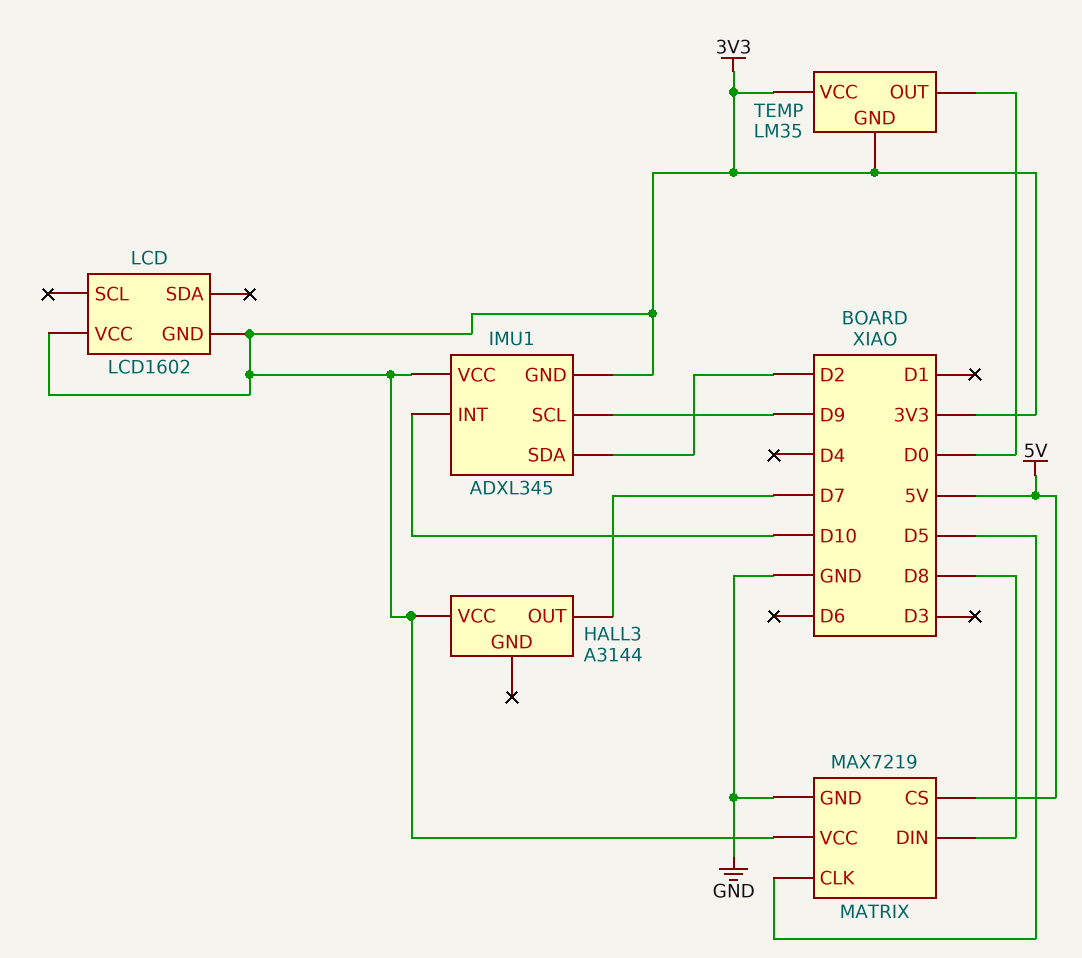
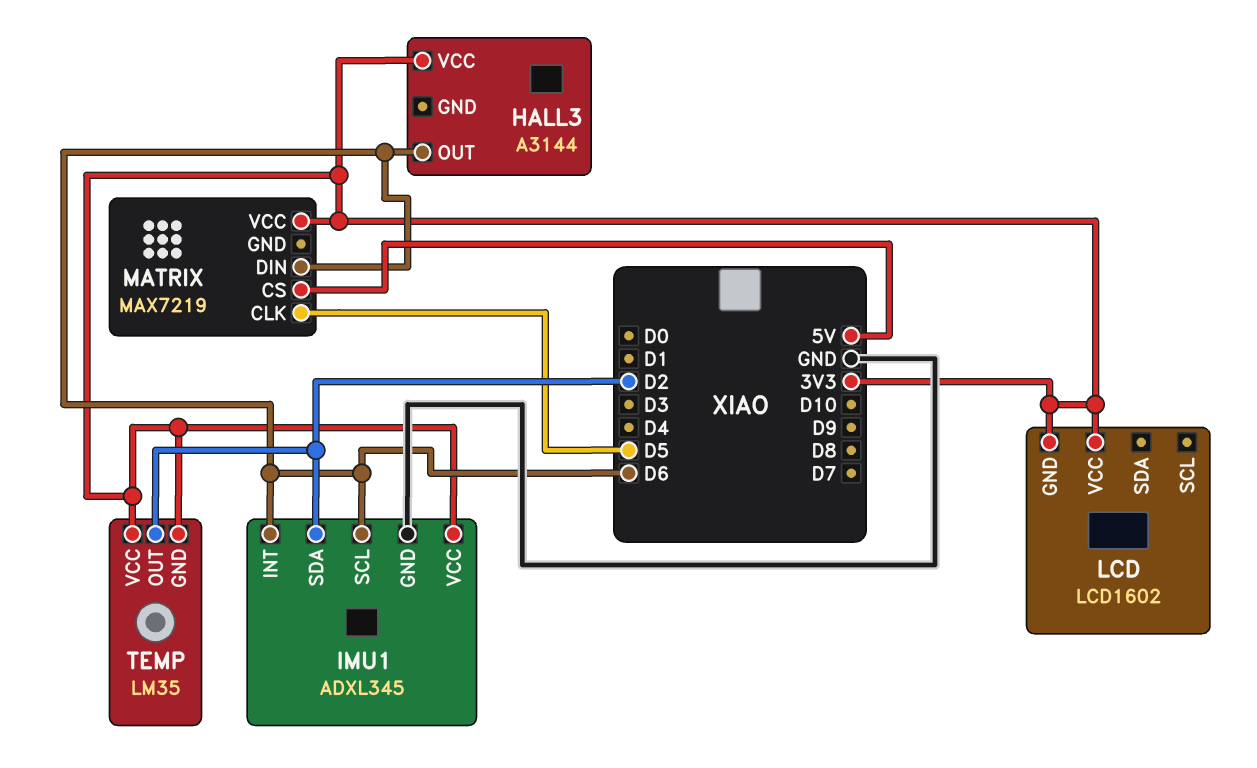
HALL3 pin OUT: D7 -> D6
IMU1 pin GND: 3V3 -> GND
IMU1 pin INT: D10 -> D6
IMU1 pin SCL: D9 -> D6
MATRIX pin DIN: D8 -> D6
MATRIX pin GND: GND -> none
TEMP pin OUT: D0 -> D2

